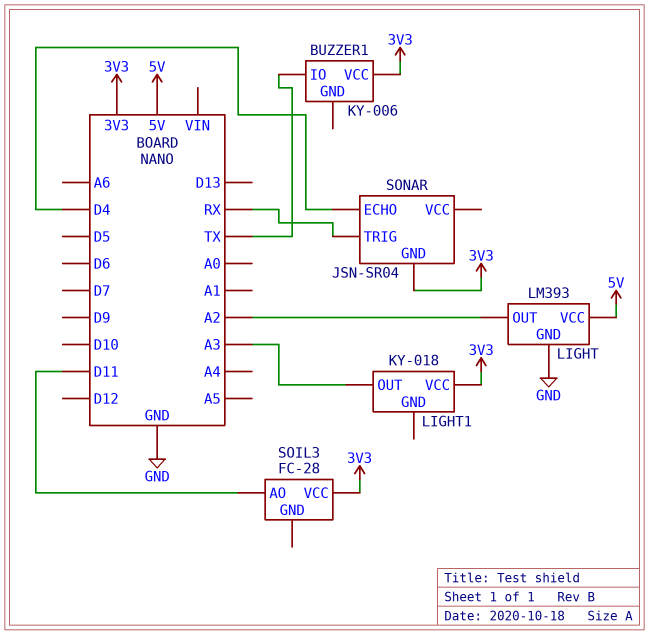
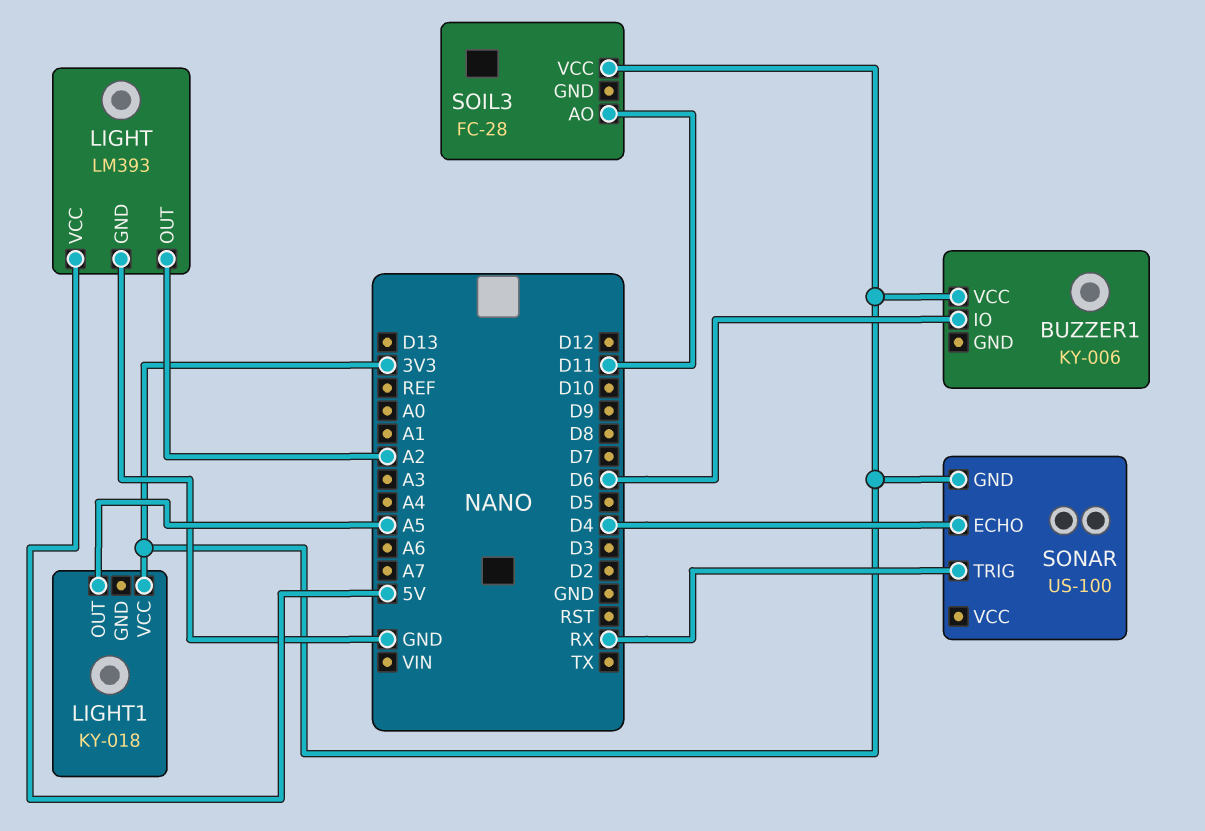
BUZZER1 pin IO: TX -> D6
LIGHT1 pin OUT: A3 -> A5
SONAR: JSN-SR04 -> US-100

